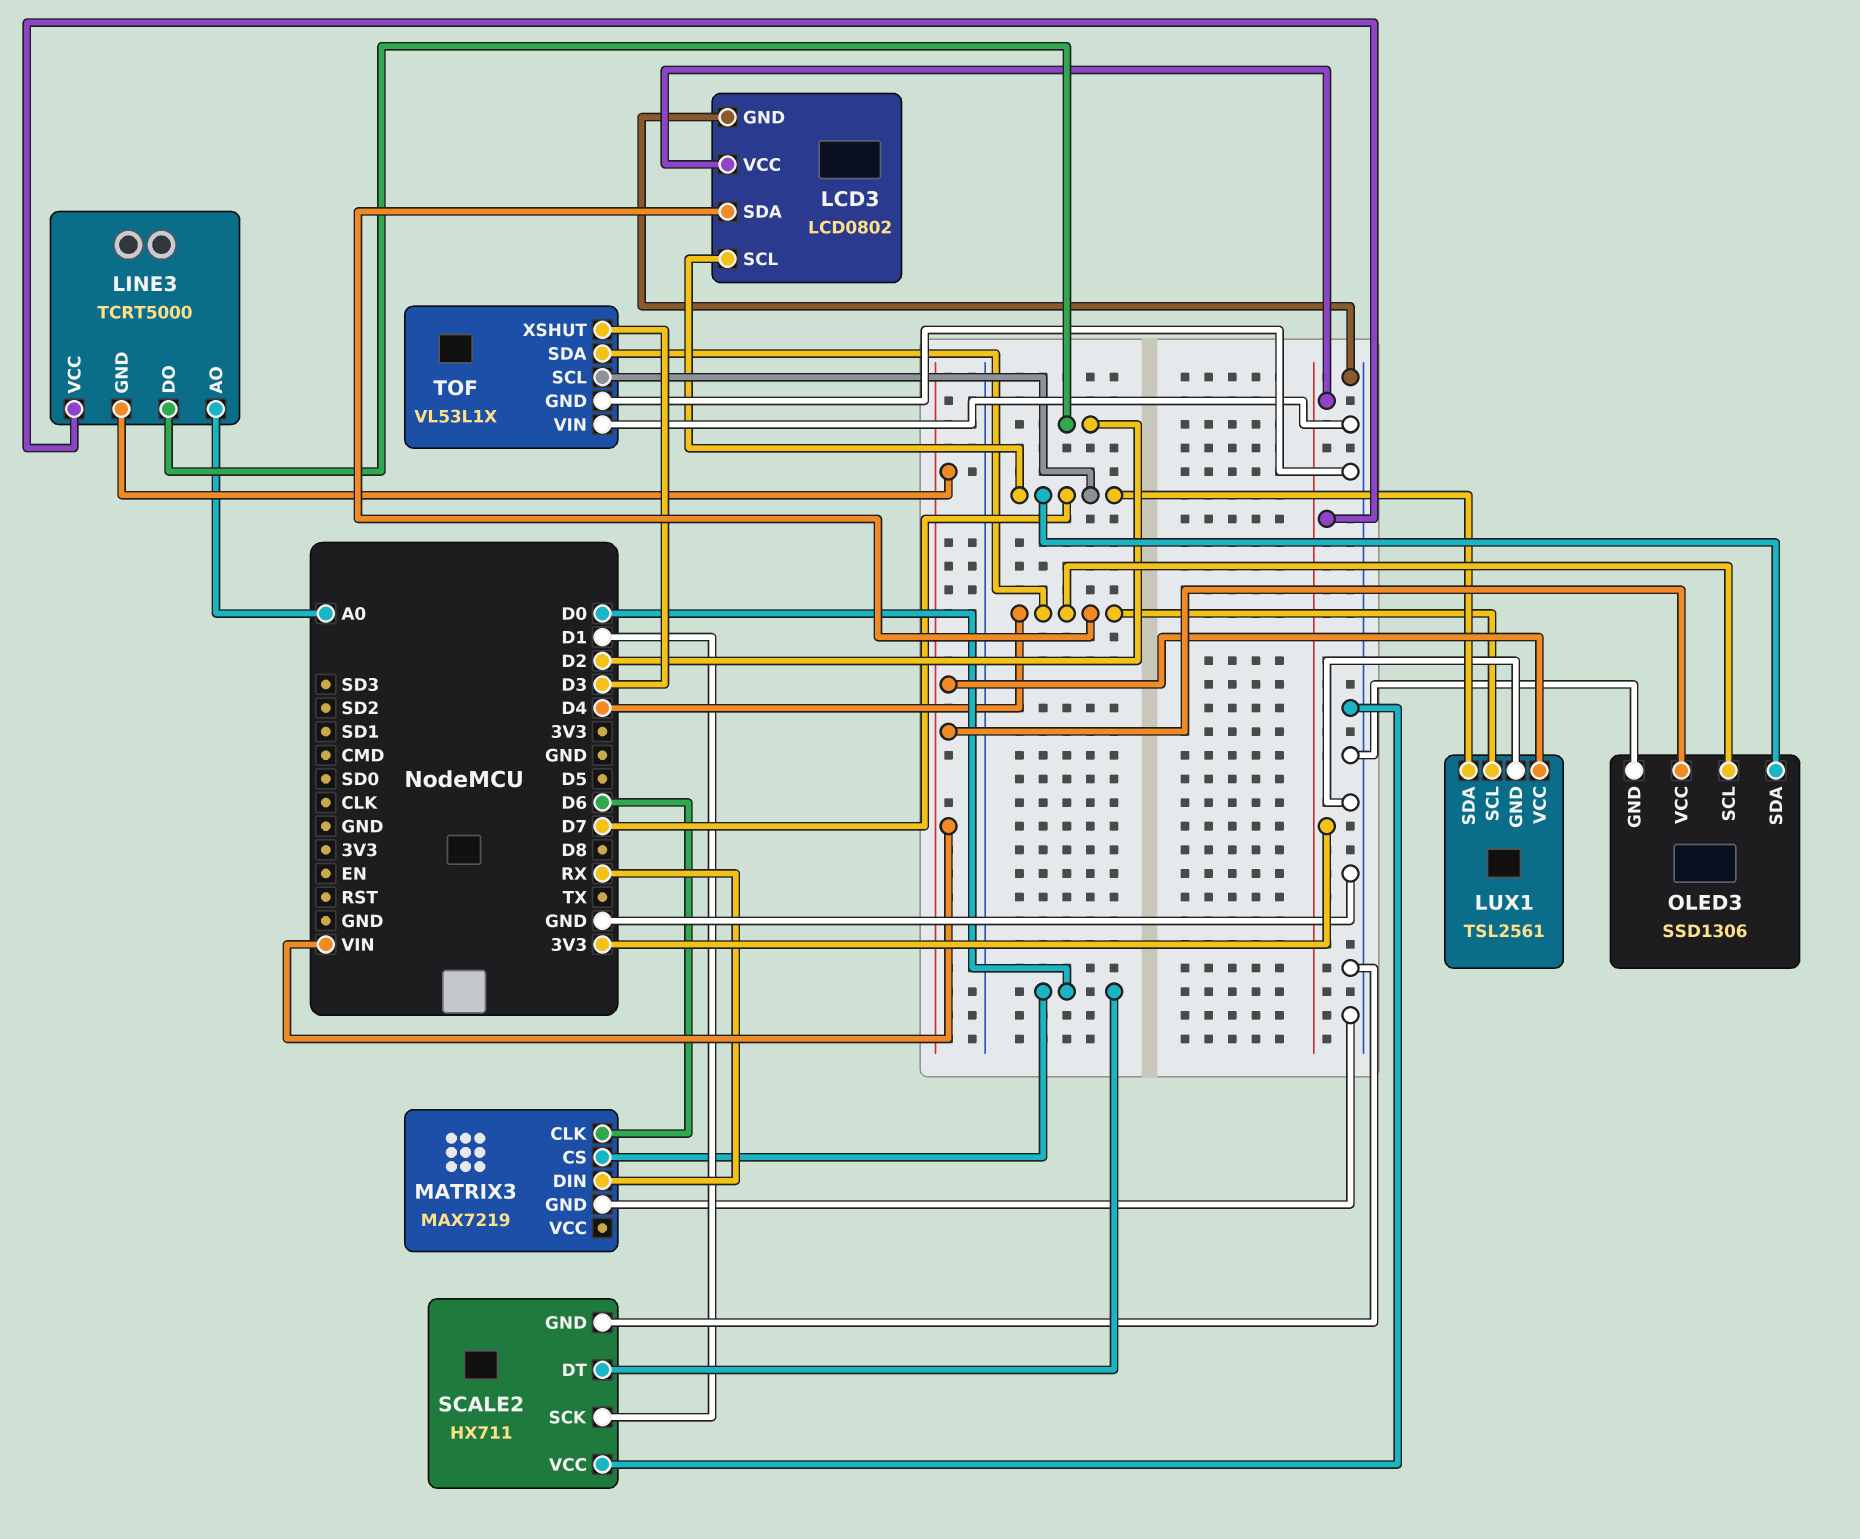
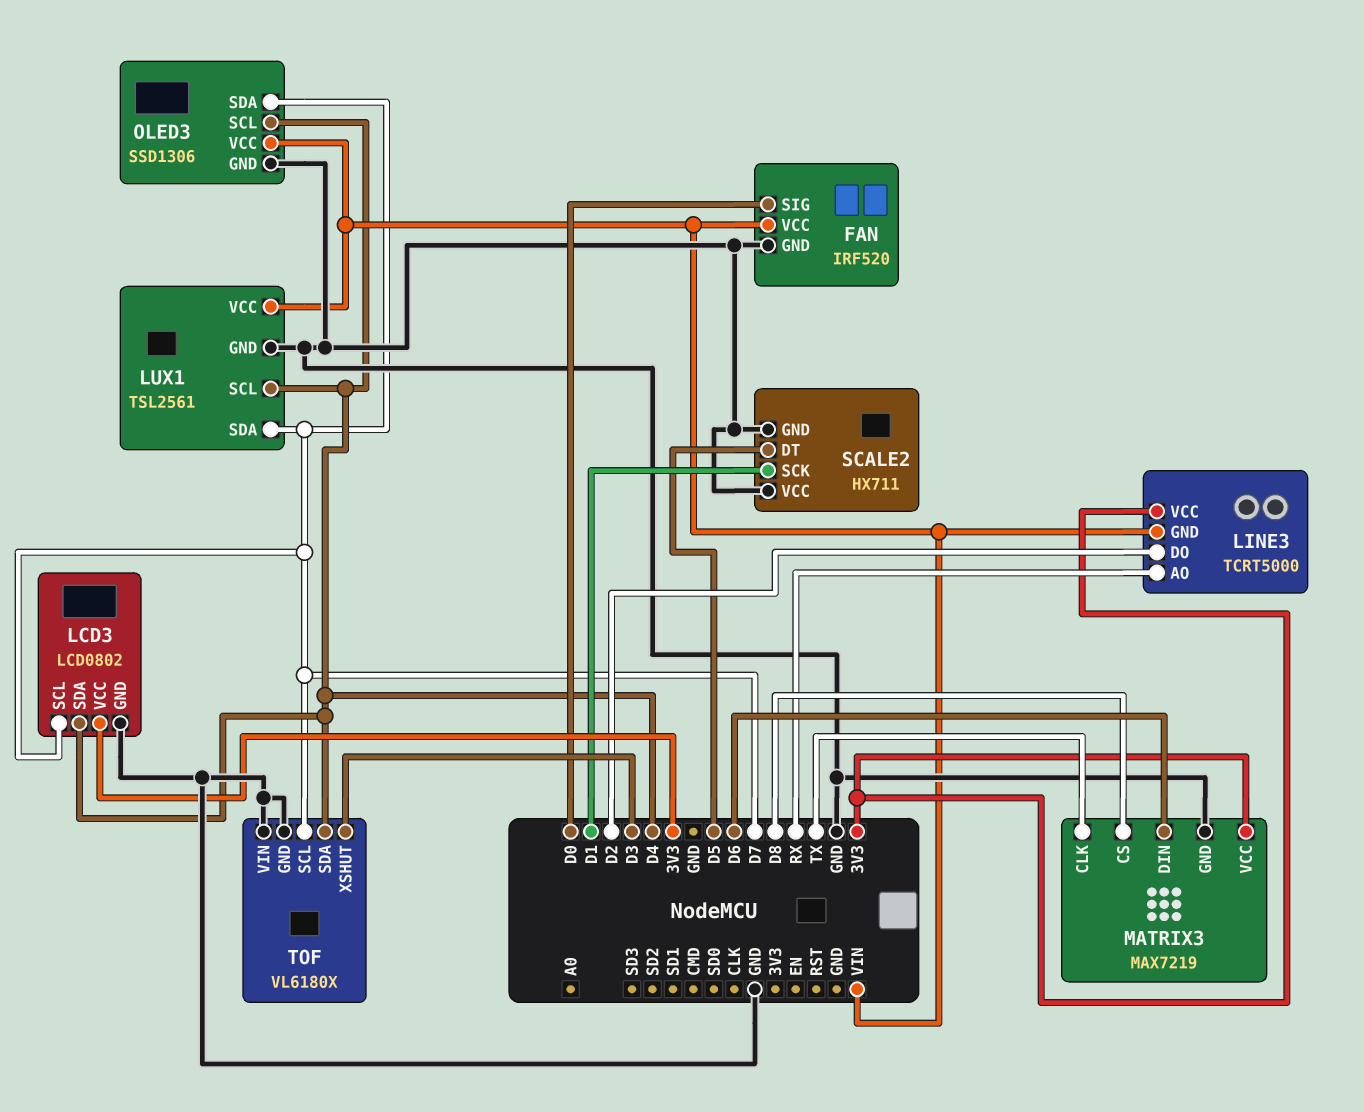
FAN: none -> IRF520
FAN pin GND: none -> GND
FAN pin SIG: none -> D0
FAN pin VCC: none -> VIN
LINE3 pin AO: A0 -> RX
MATRIX3 pin CLK: D6 -> TX
MATRIX3 pin CS: D0 -> D8
MATRIX3 pin DIN: RX -> D6
MATRIX3 pin VCC: none -> 3V3
SCALE2 pin DT: D0 -> D5
TOF: VL53L1X -> VL6180X

